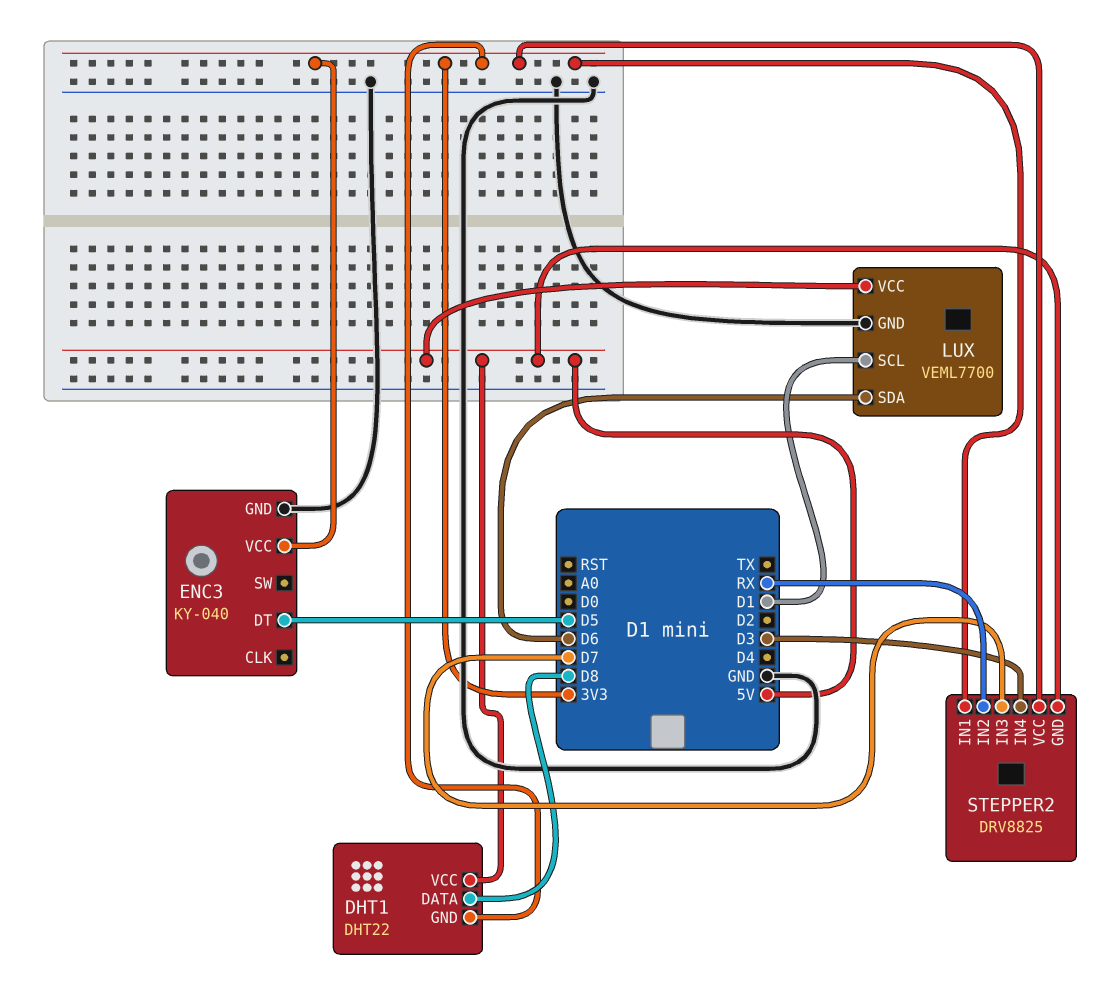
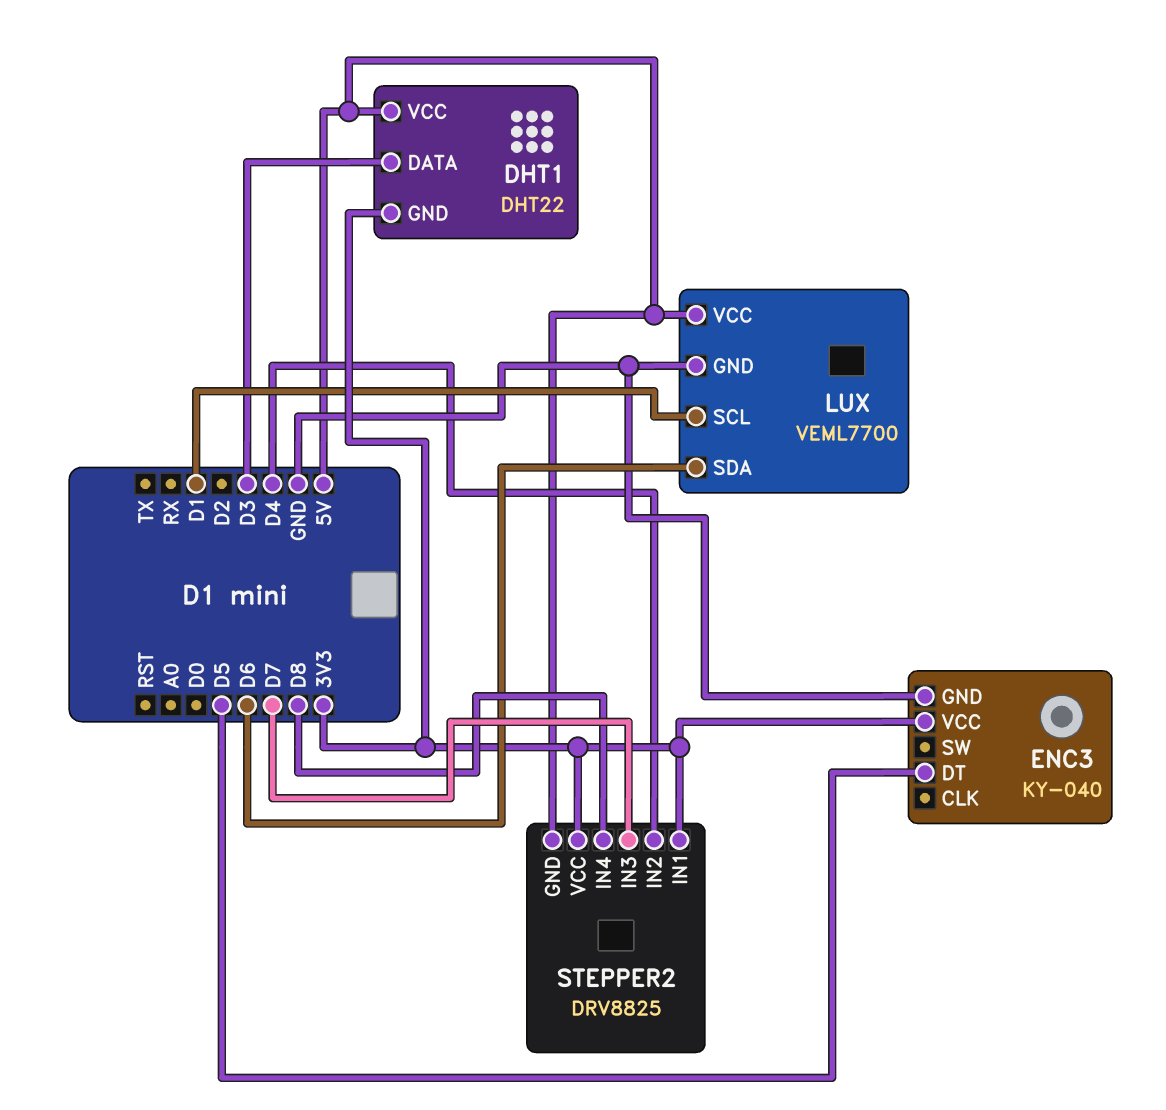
DHT1 pin DATA: D8 -> D3
STEPPER2 pin IN2: RX -> D4
STEPPER2 pin IN4: D3 -> D8

